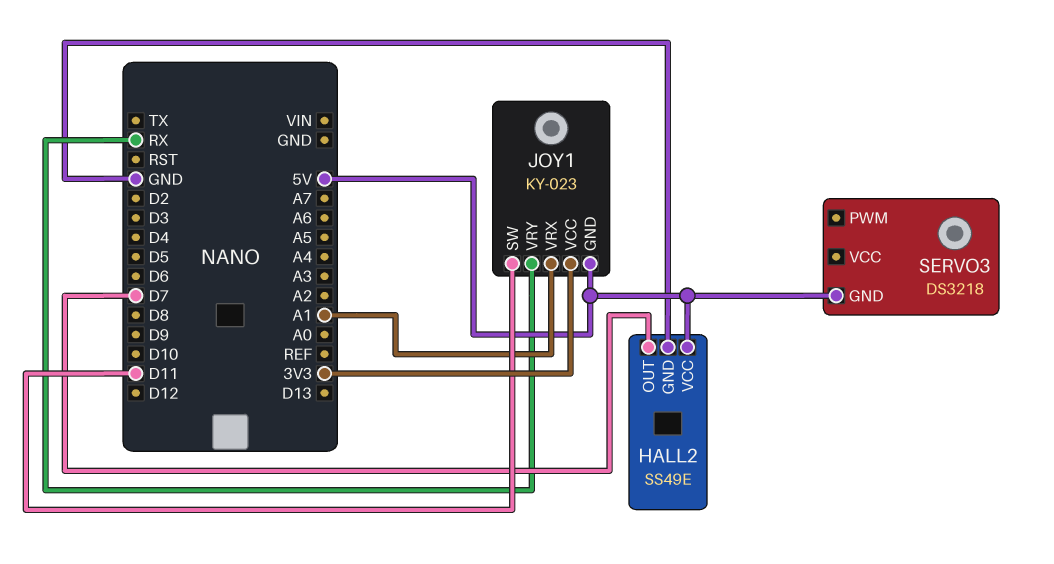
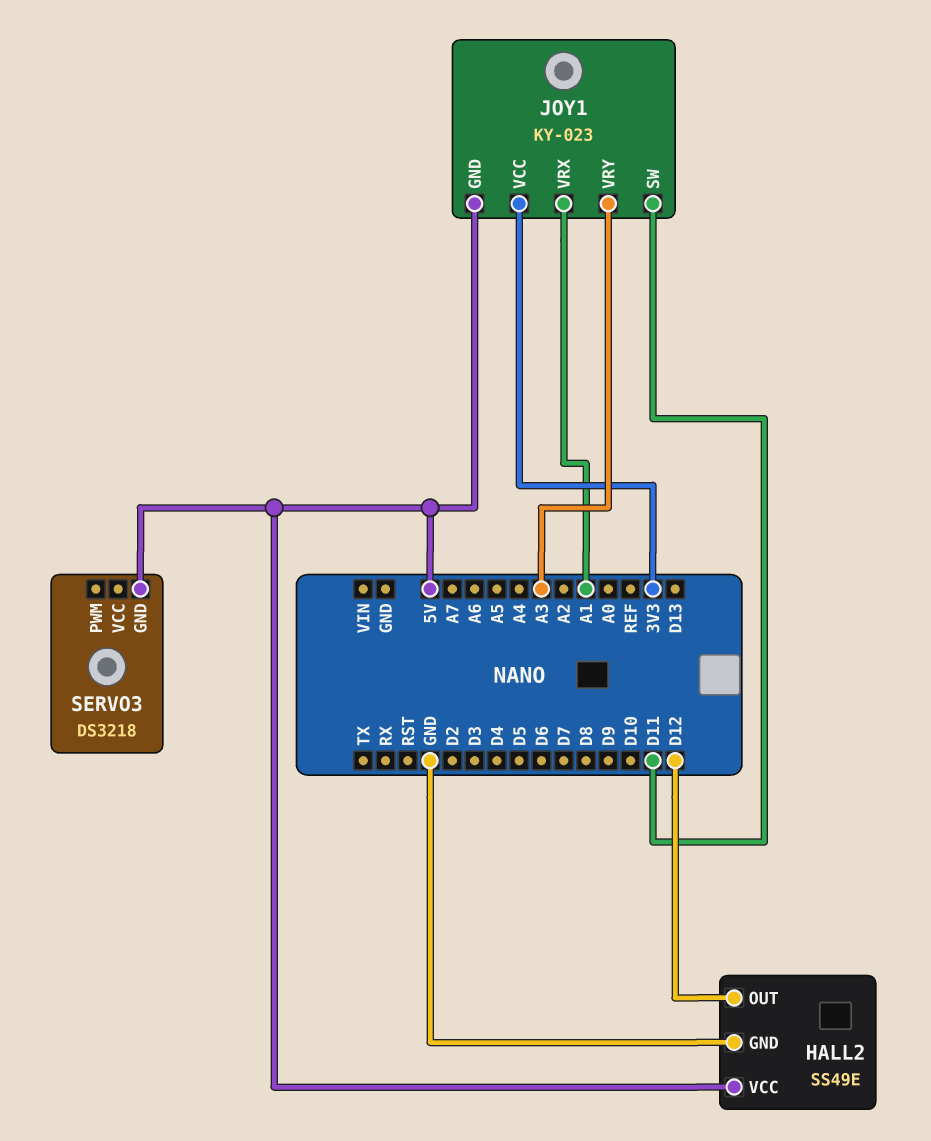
HALL2 pin OUT: D7 -> D12
JOY1 pin VRY: RX -> A3

